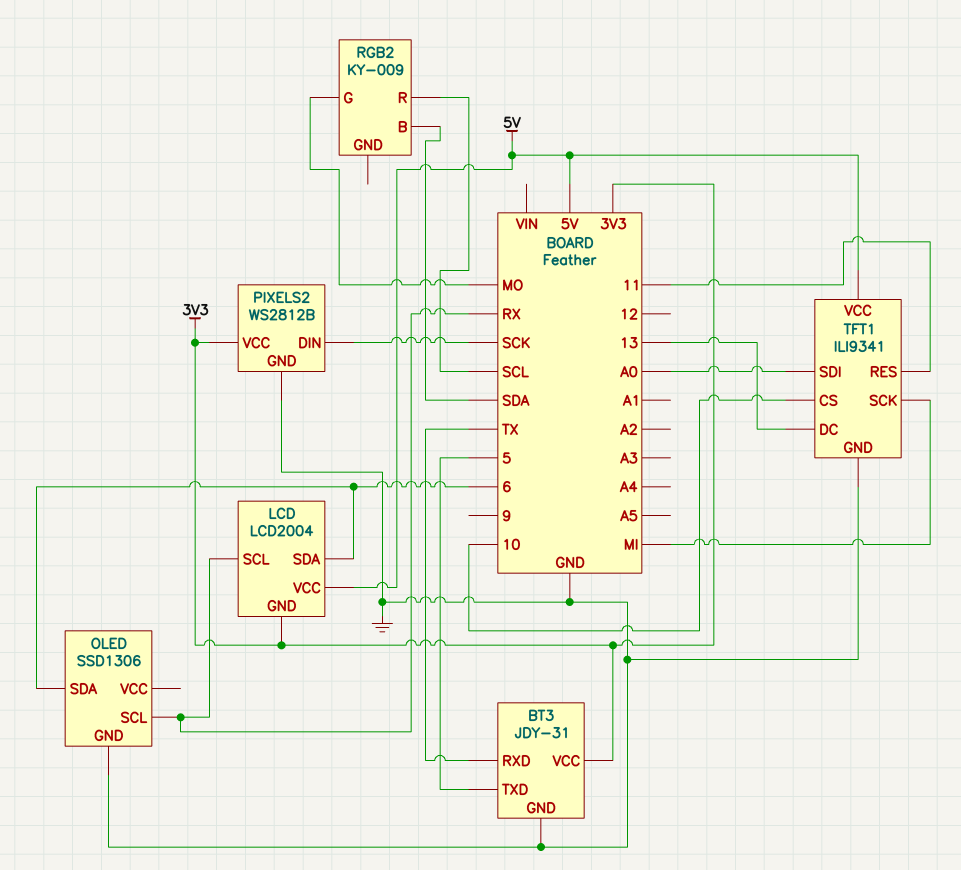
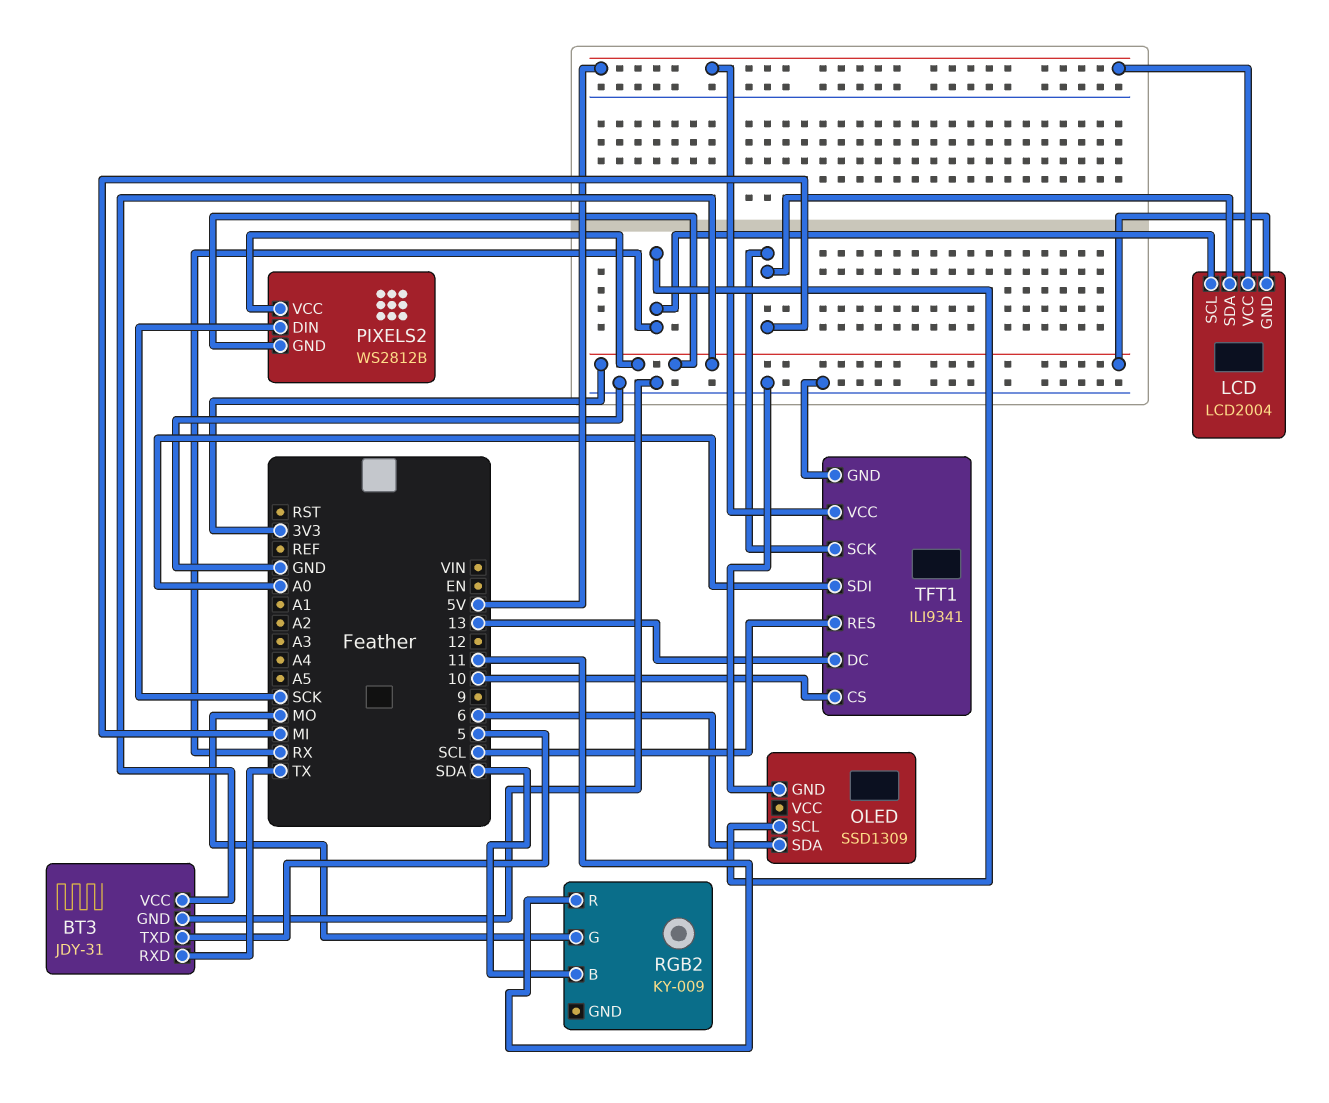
LCD pin SDA: 6 -> MI
OLED: SSD1306 -> SSD1309
PIXELS2 pin GND: GND -> 3V3
RGB2 pin R: SCL -> 11
TFT1 pin RES: 11 -> SCL

